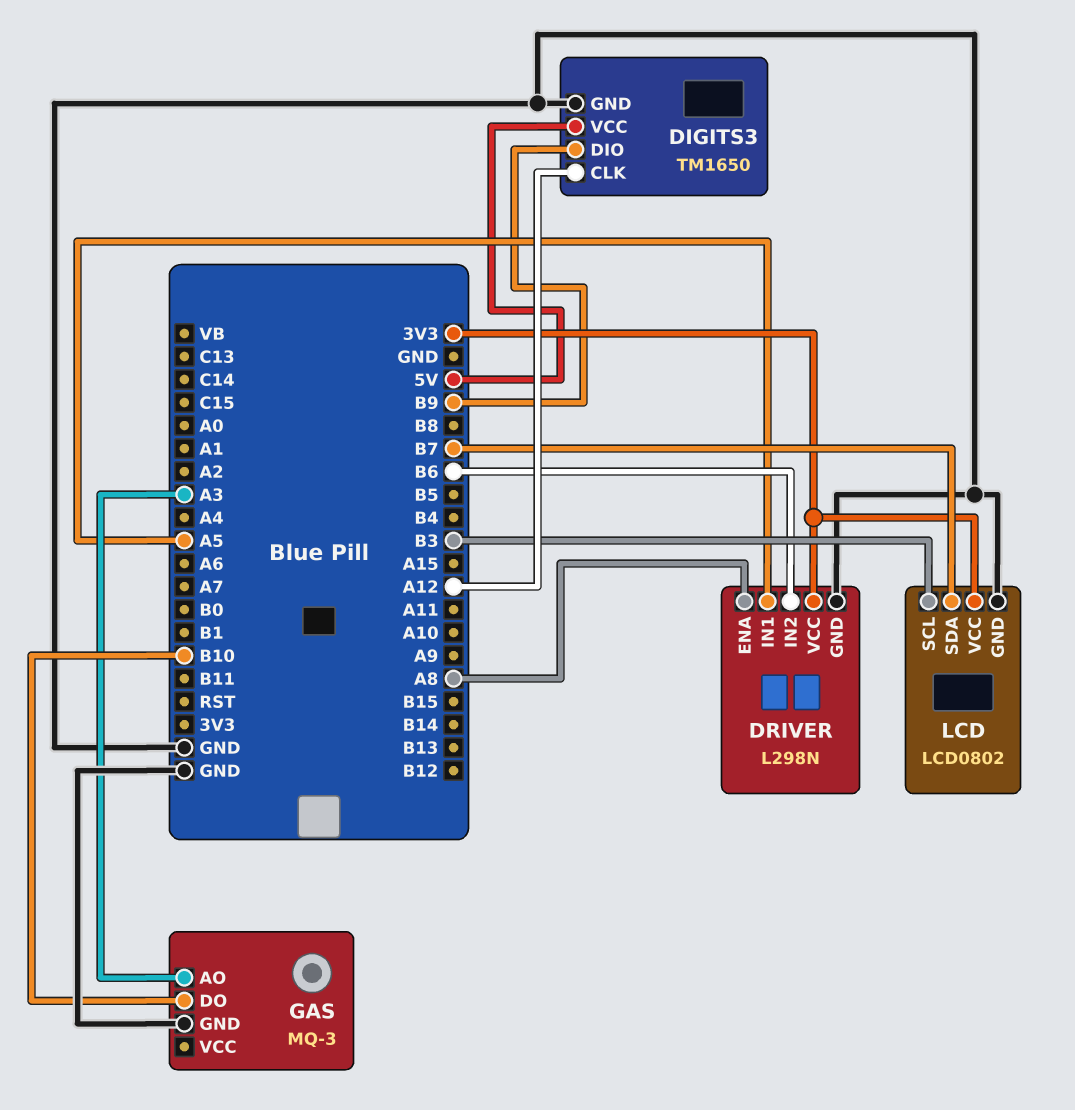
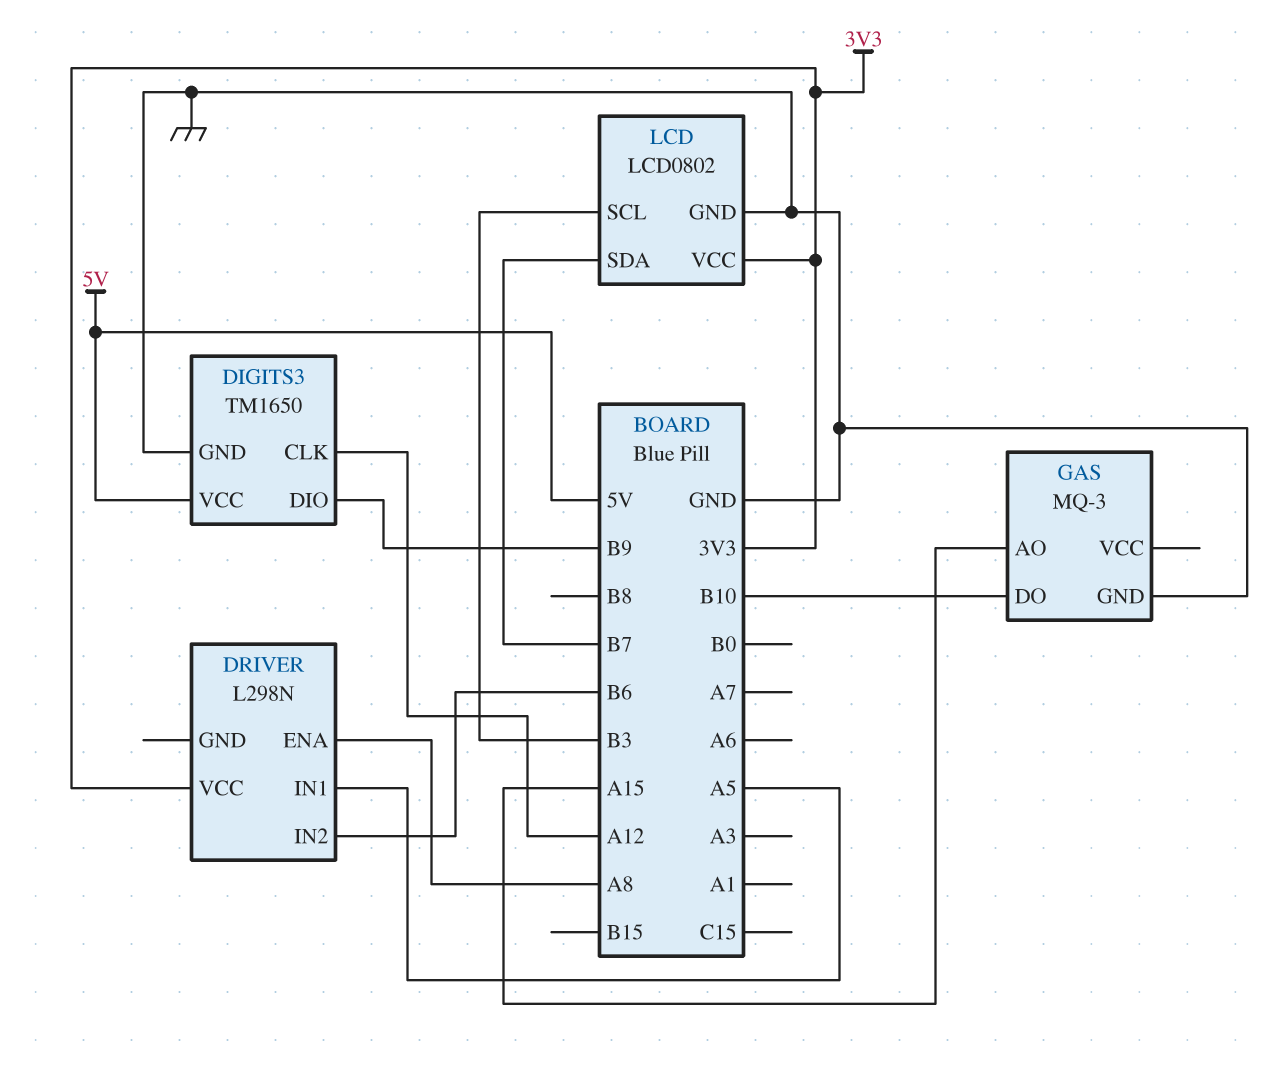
DRIVER pin GND: GND -> none
GAS pin AO: A3 -> A15

